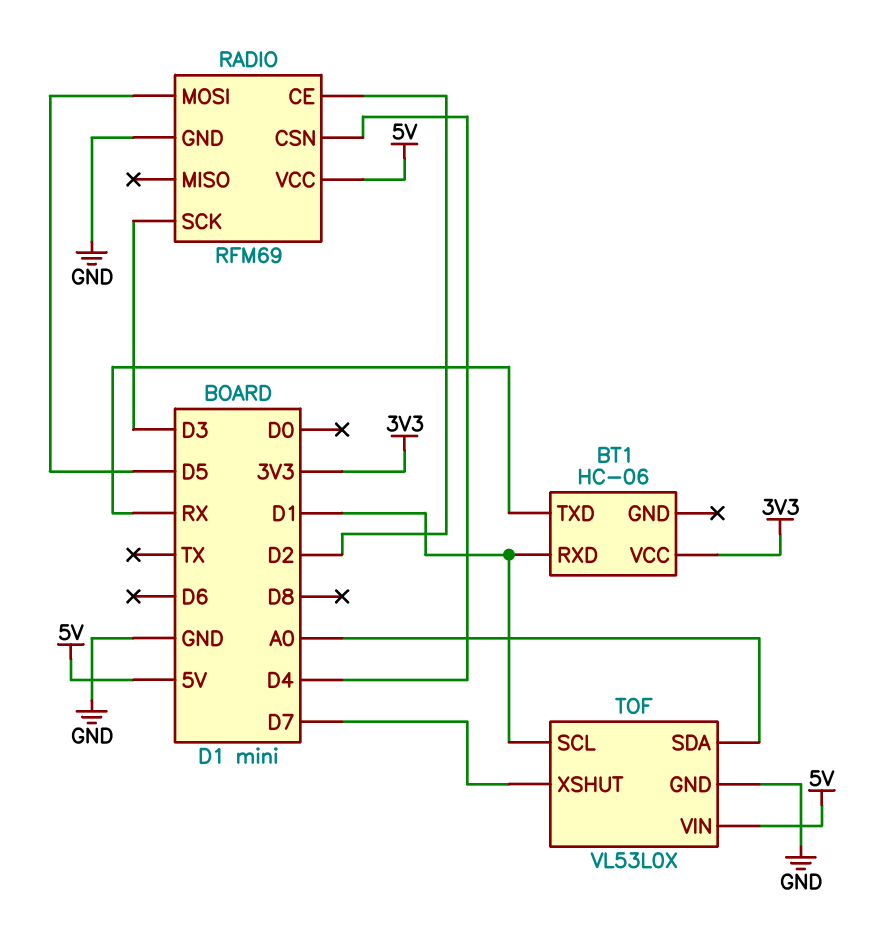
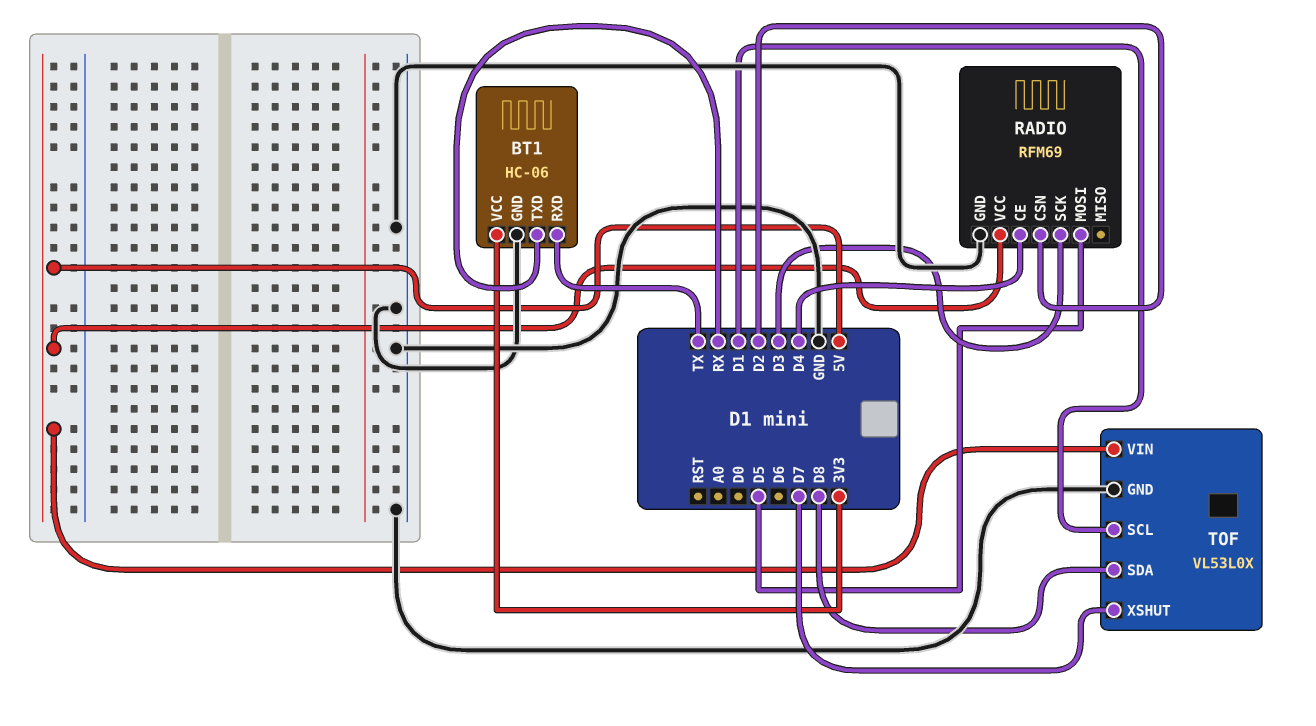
BT1 pin GND: none -> GND
BT1 pin RXD: D1 -> TX
RADIO pin CE: D2 -> D4
RADIO pin CSN: D4 -> D2
TOF pin SDA: A0 -> D8

